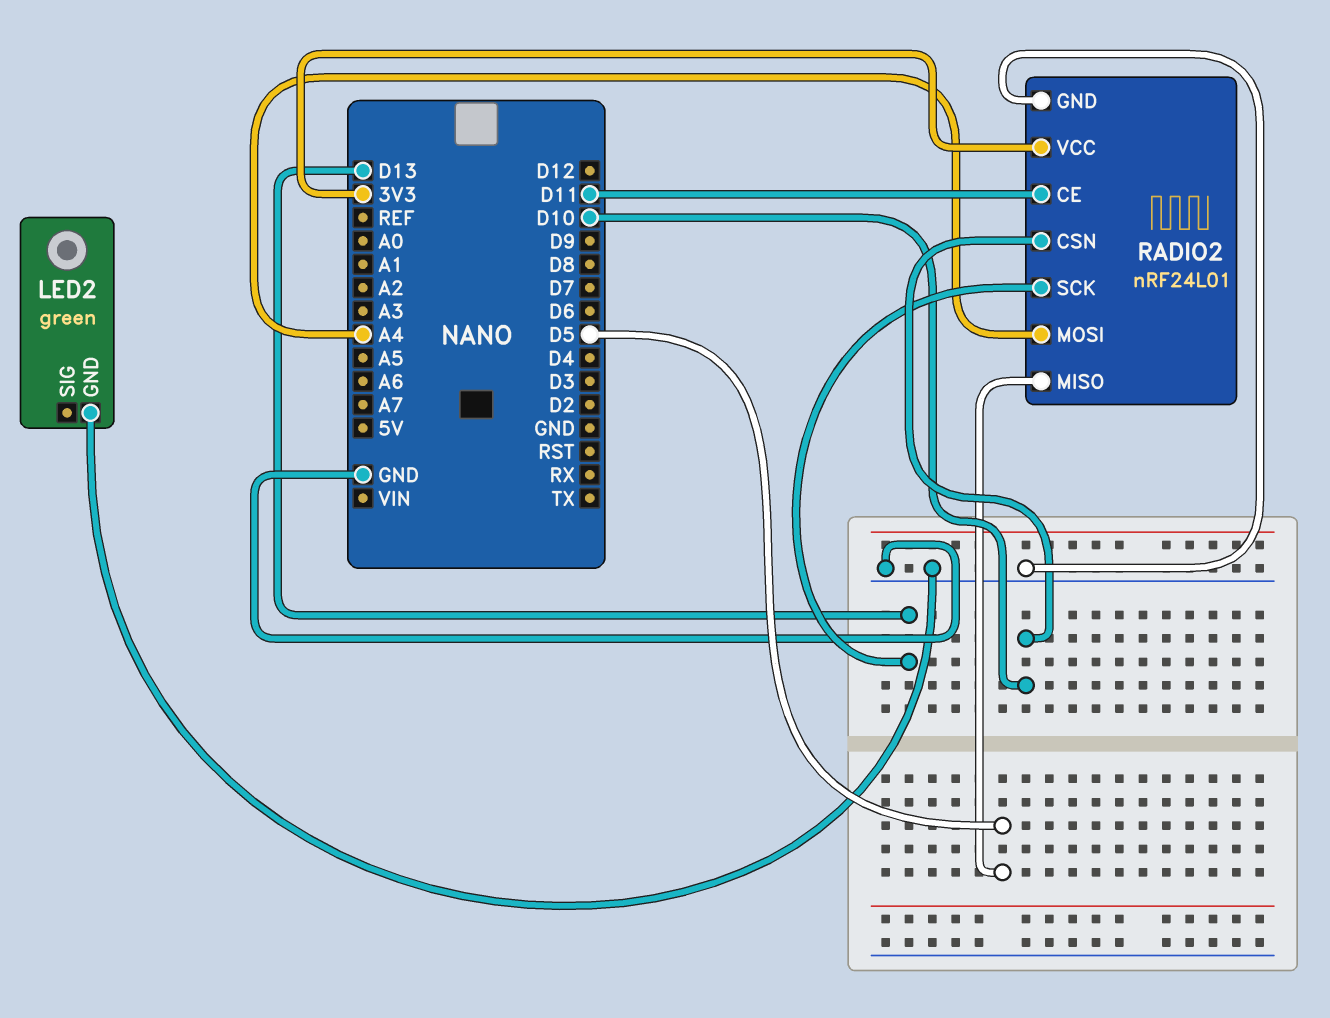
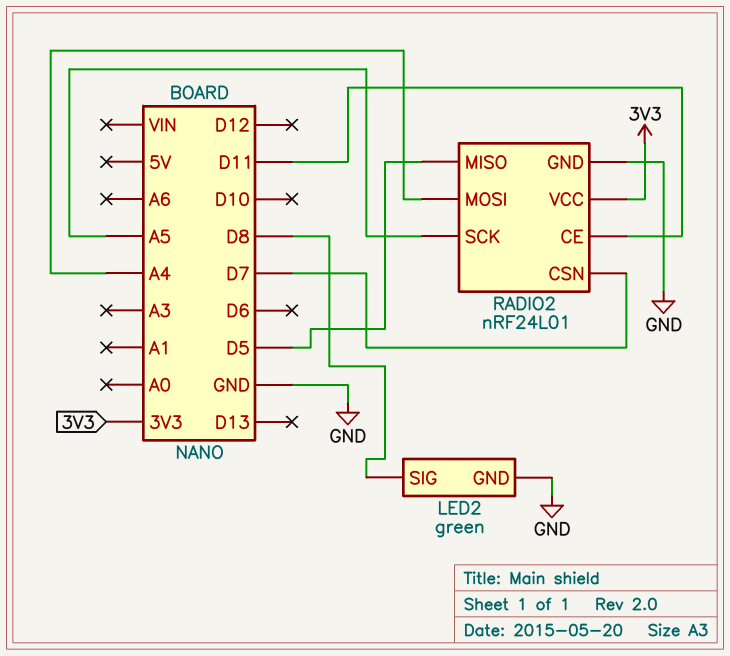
LED2 pin SIG: none -> D8
RADIO2 pin CSN: D10 -> D7
RADIO2 pin SCK: D13 -> A5

